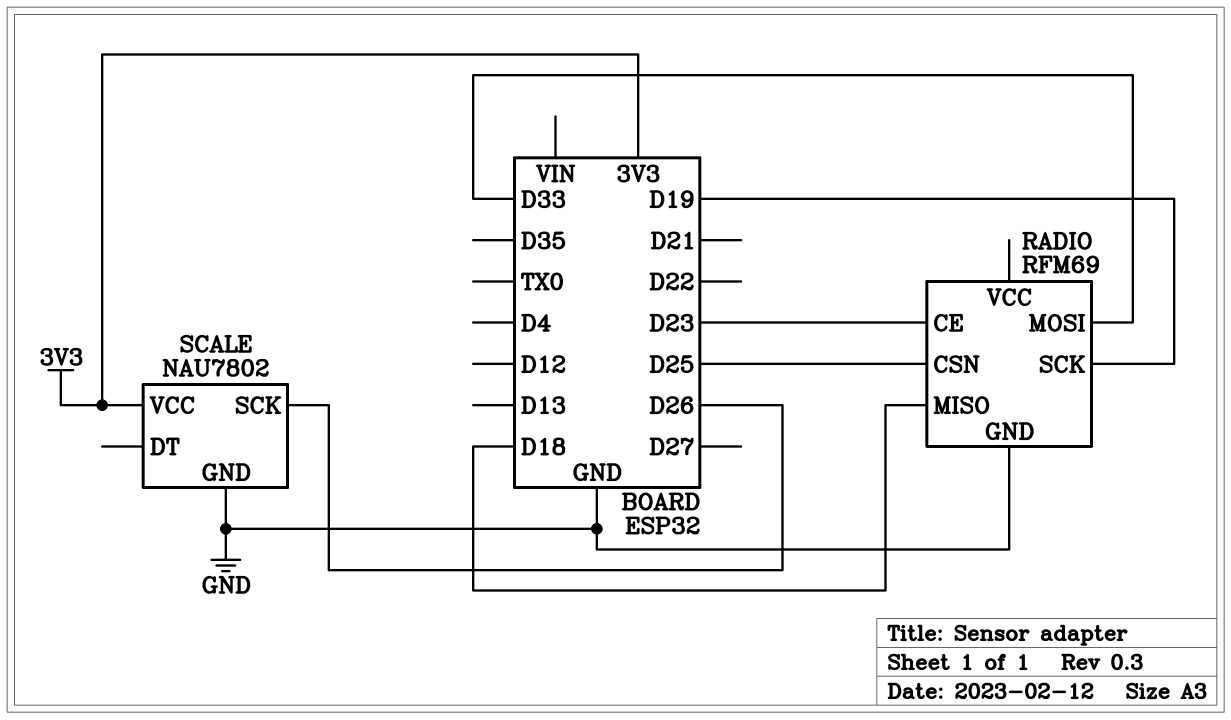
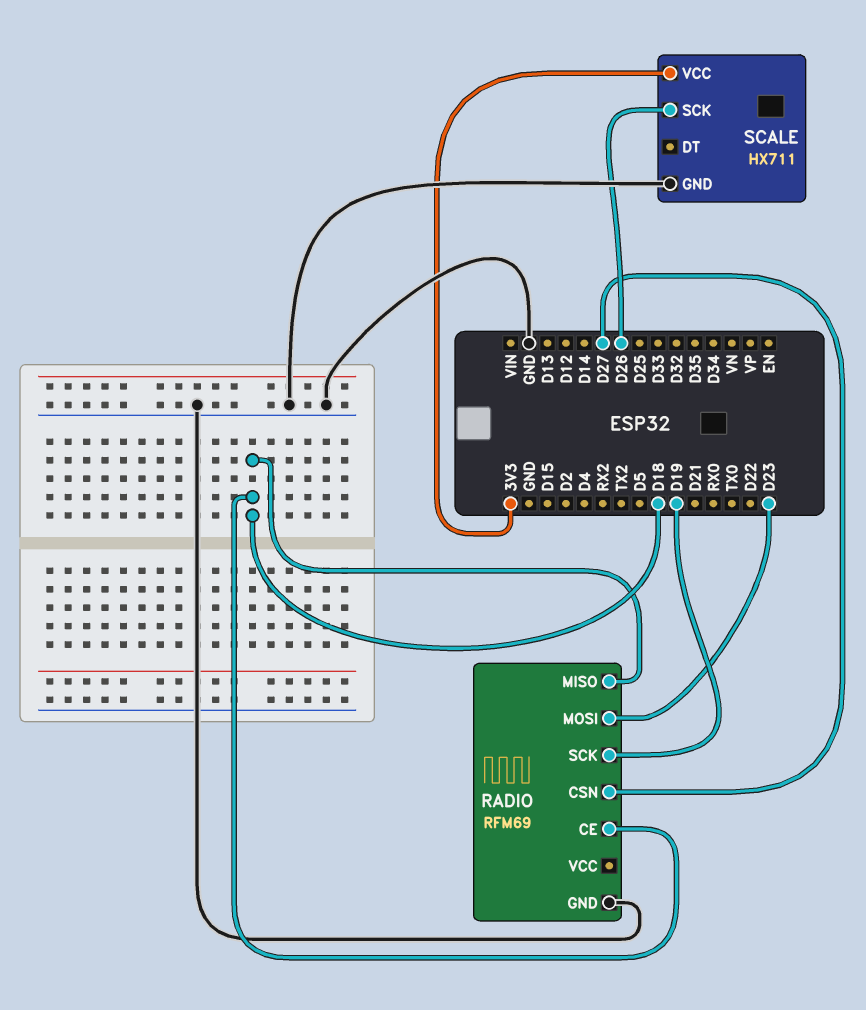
RADIO pin CE: D23 -> D18
RADIO pin CSN: D25 -> D27
RADIO pin MOSI: D33 -> D23
SCALE: NAU7802 -> HX711

